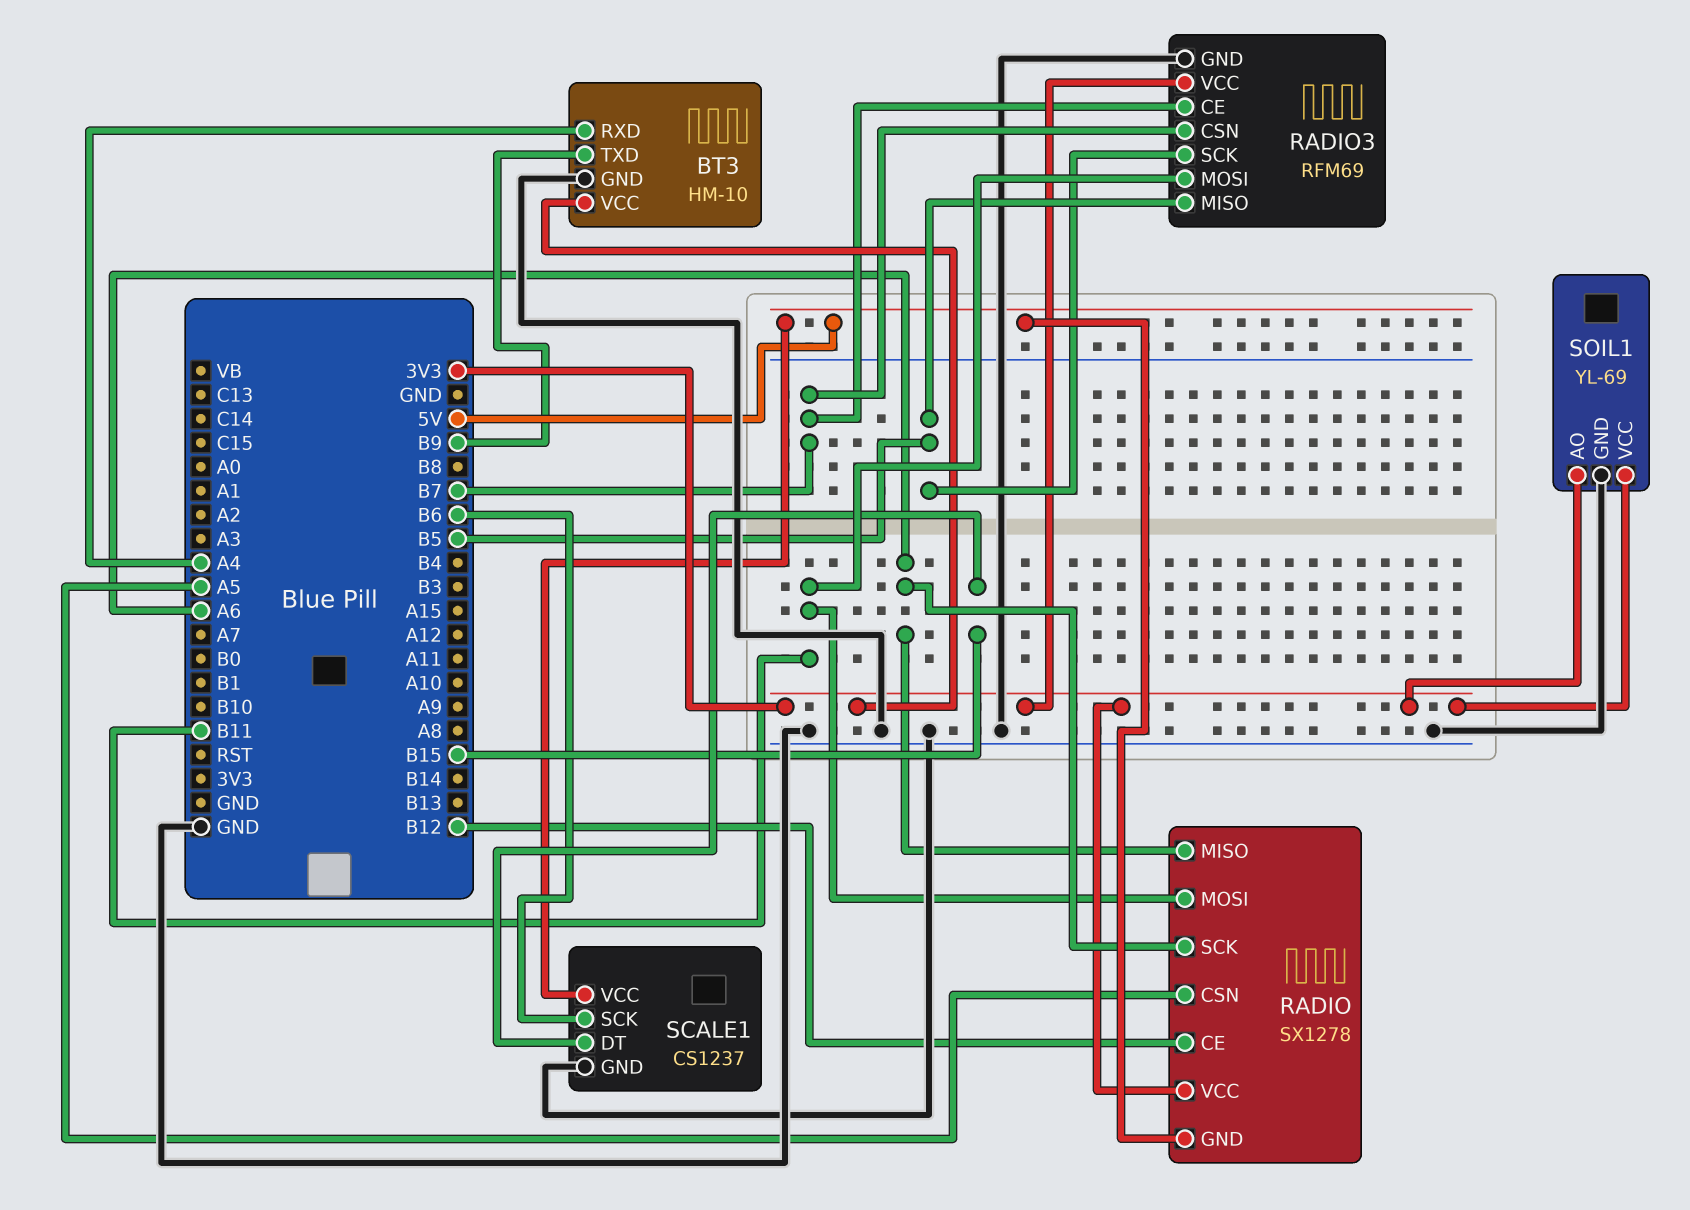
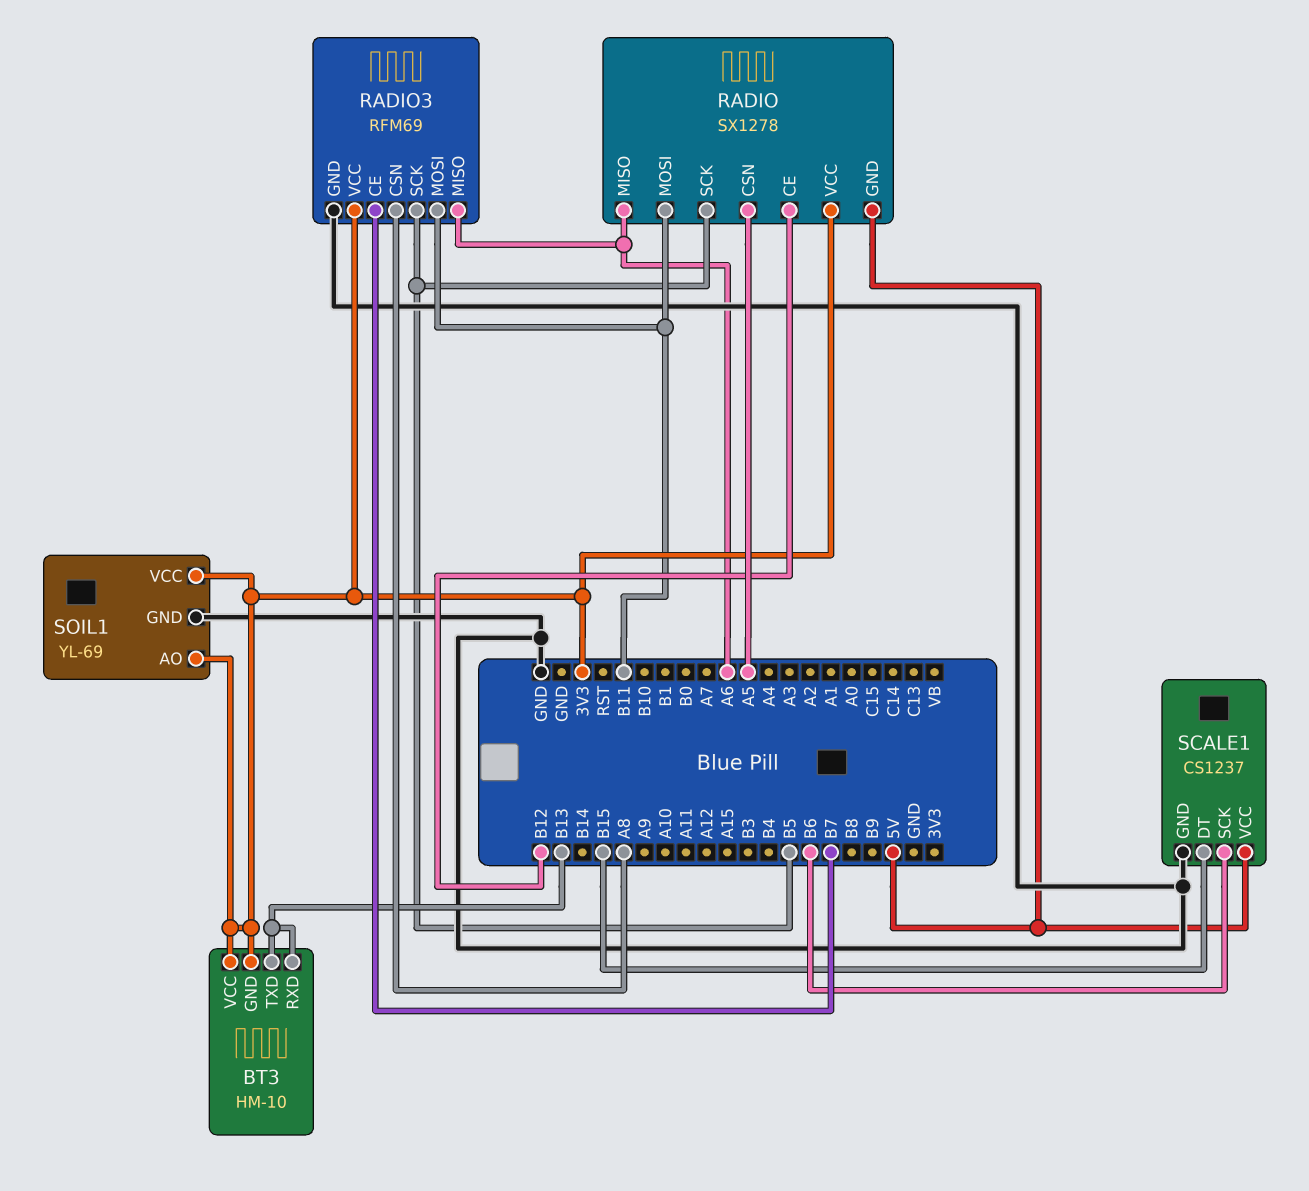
BT3 pin GND: GND -> 3V3
BT3 pin RXD: A4 -> B13
BT3 pin TXD: B9 -> B13
RADIO pin SCK: A6 -> B5
RADIO3 pin CSN: B7 -> A8
RADIO3 pin MISO: B5 -> A6

